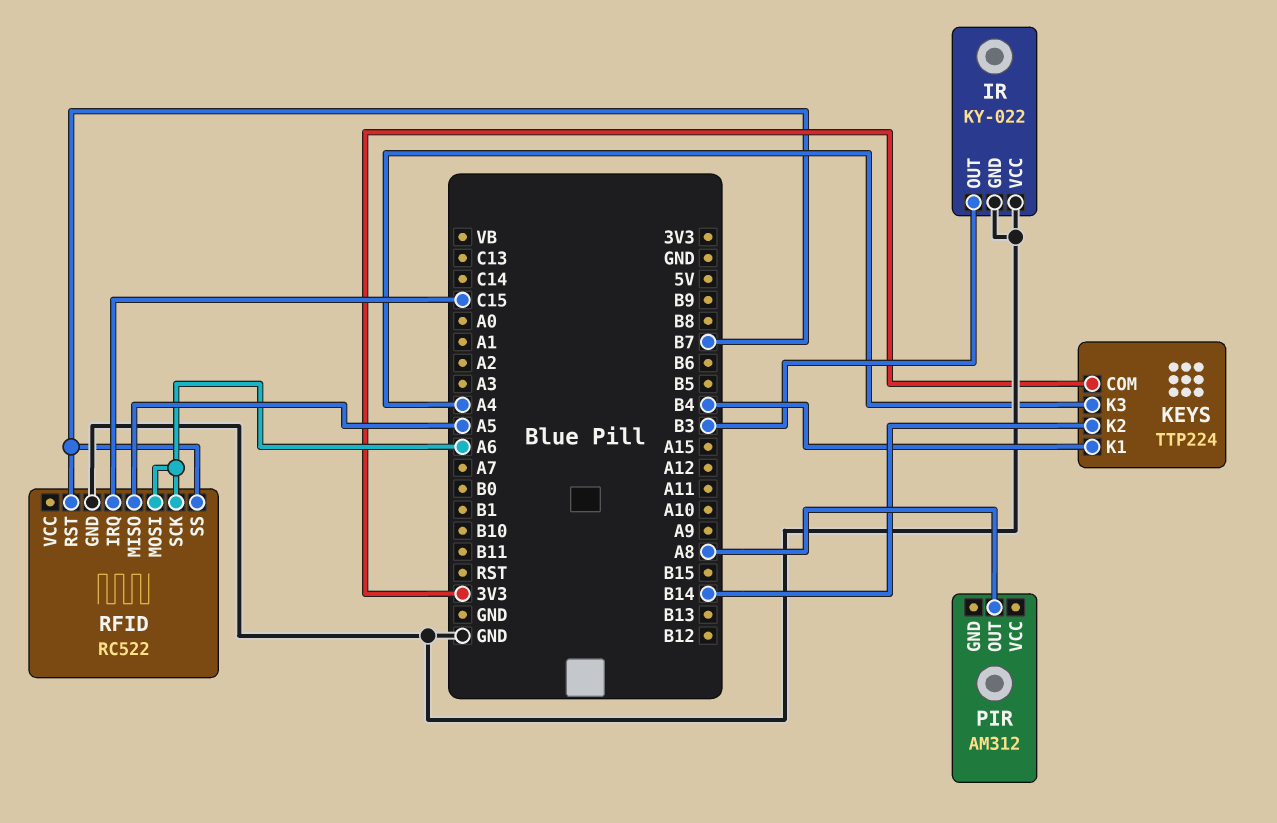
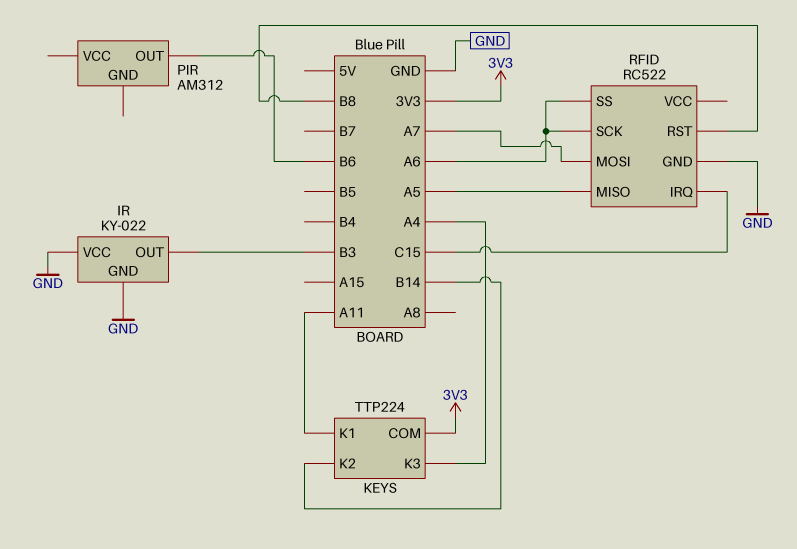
KEYS pin K1: B4 -> A11
PIR pin OUT: A8 -> B6
RFID pin MOSI: A6 -> A7
RFID pin RST: B7 -> B8
RFID pin SS: B7 -> A6

